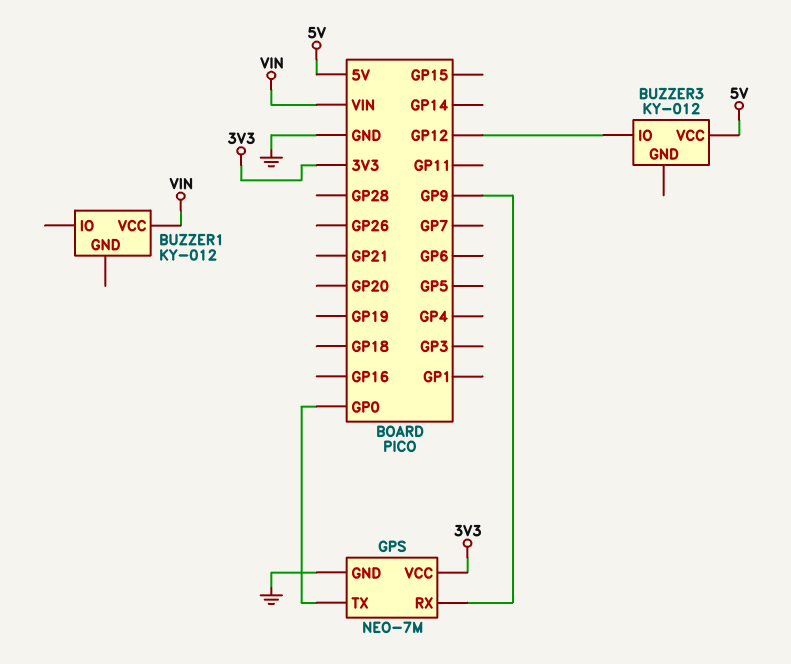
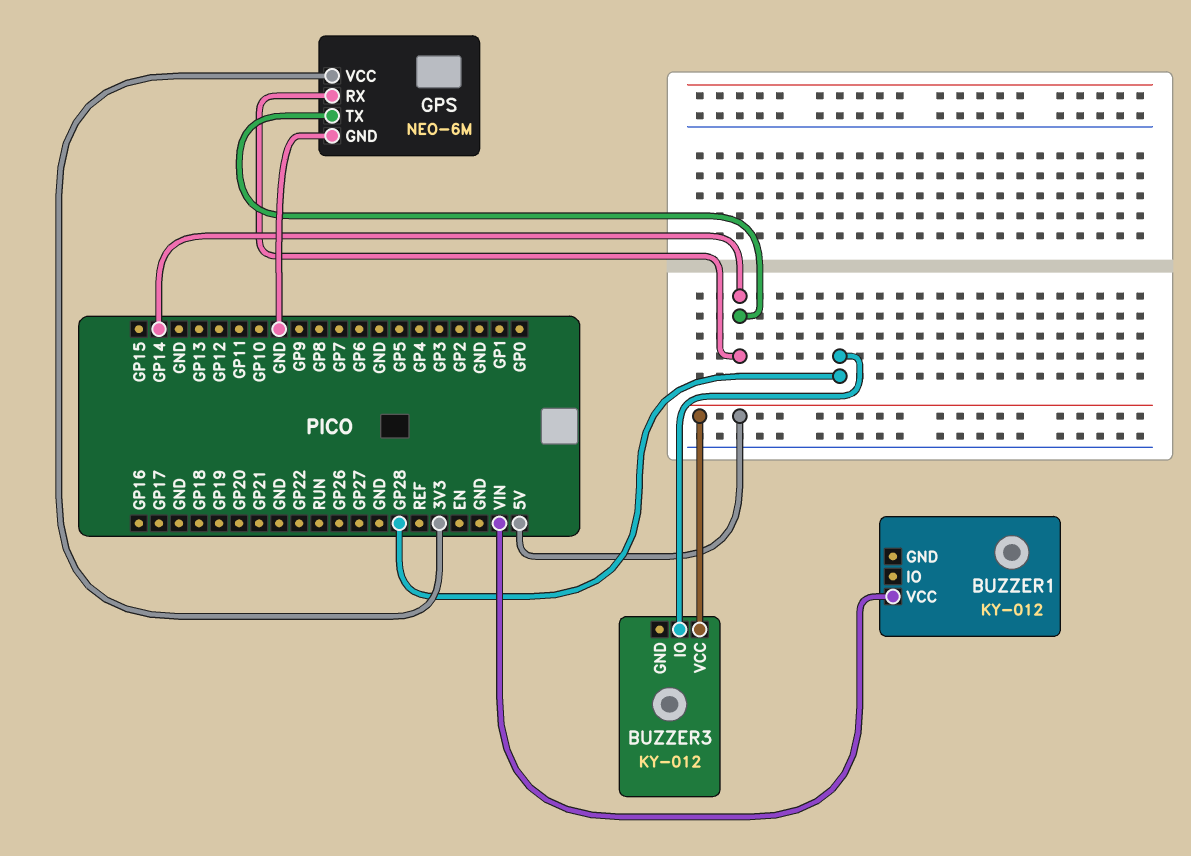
BUZZER3 pin IO: GP12 -> GP28
GPS: NEO-7M -> NEO-6M
GPS pin RX: GP9 -> GP14
GPS pin TX: GP0 -> GP14

